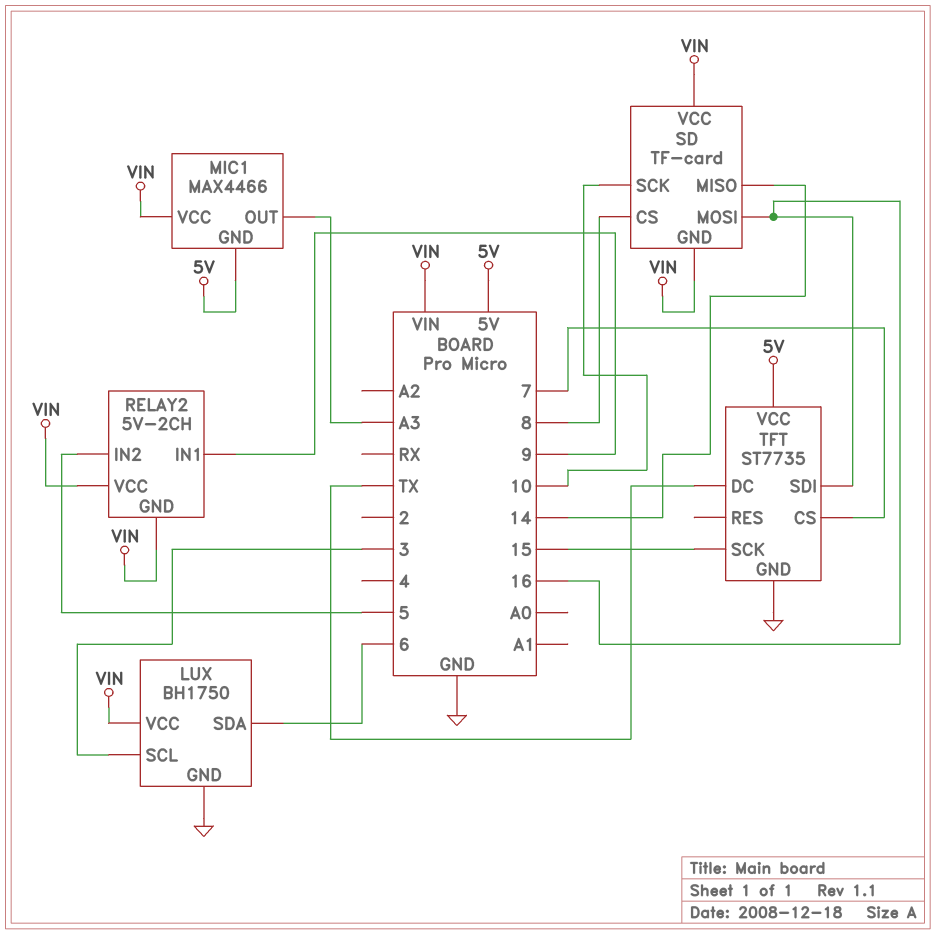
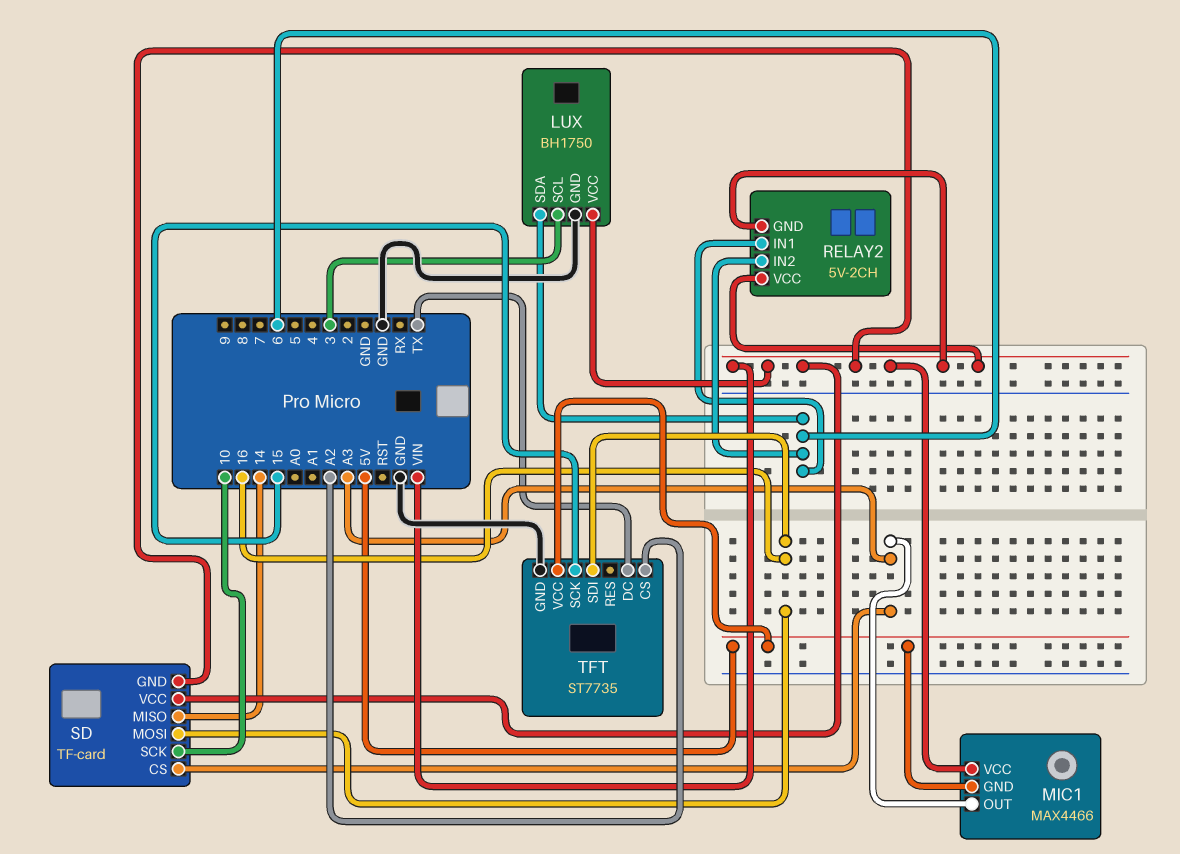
RELAY2 pin IN1: 9 -> 6
RELAY2 pin IN2: 5 -> 6
SD pin CS: 8 -> A3
TFT pin CS: 7 -> A2

